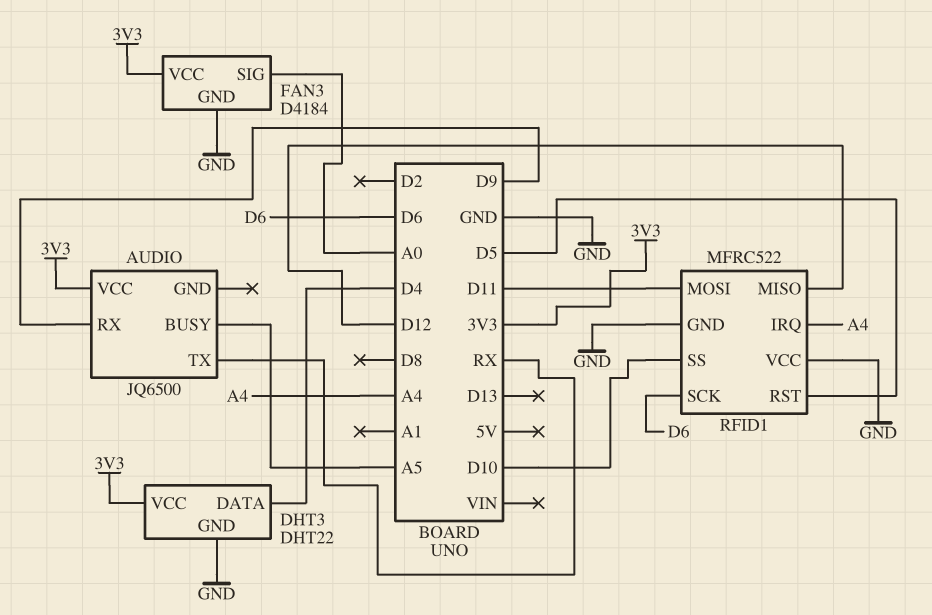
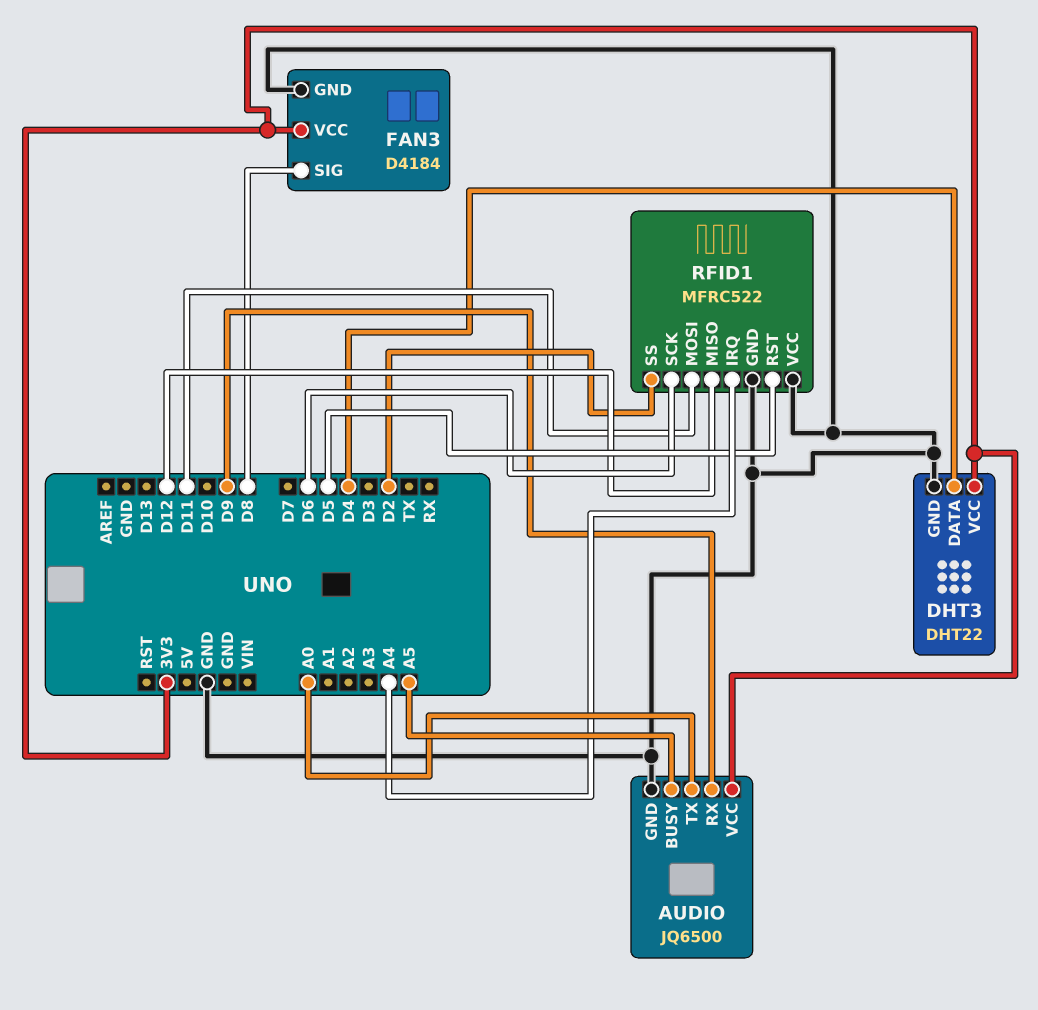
AUDIO pin GND: none -> GND
AUDIO pin TX: RX -> A0
FAN3 pin SIG: A0 -> D8
RFID1 pin SS: D10 -> D2

